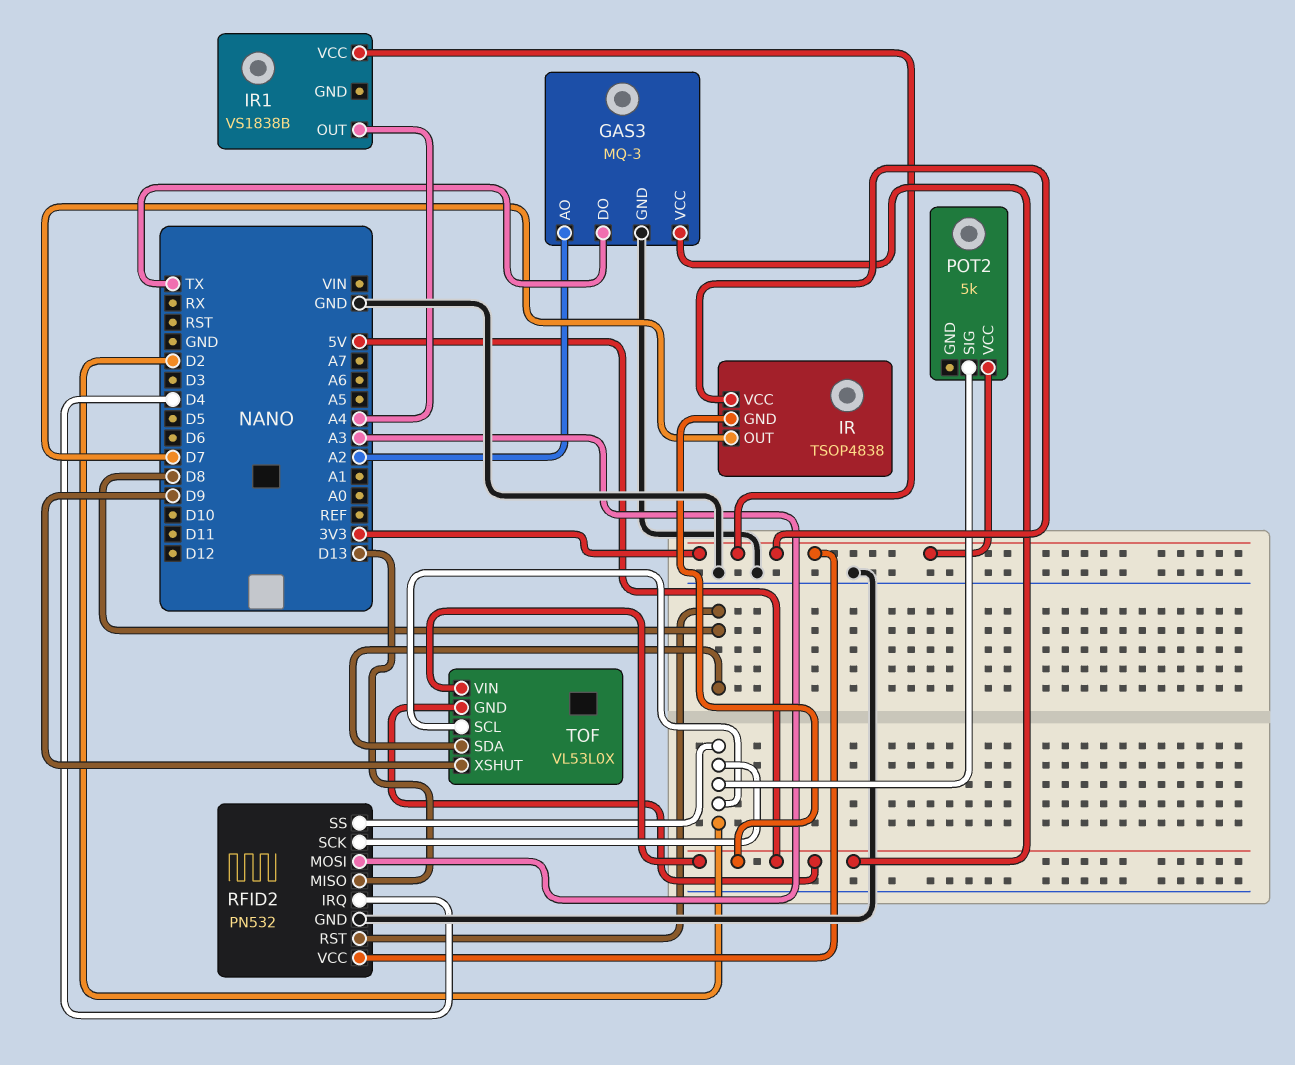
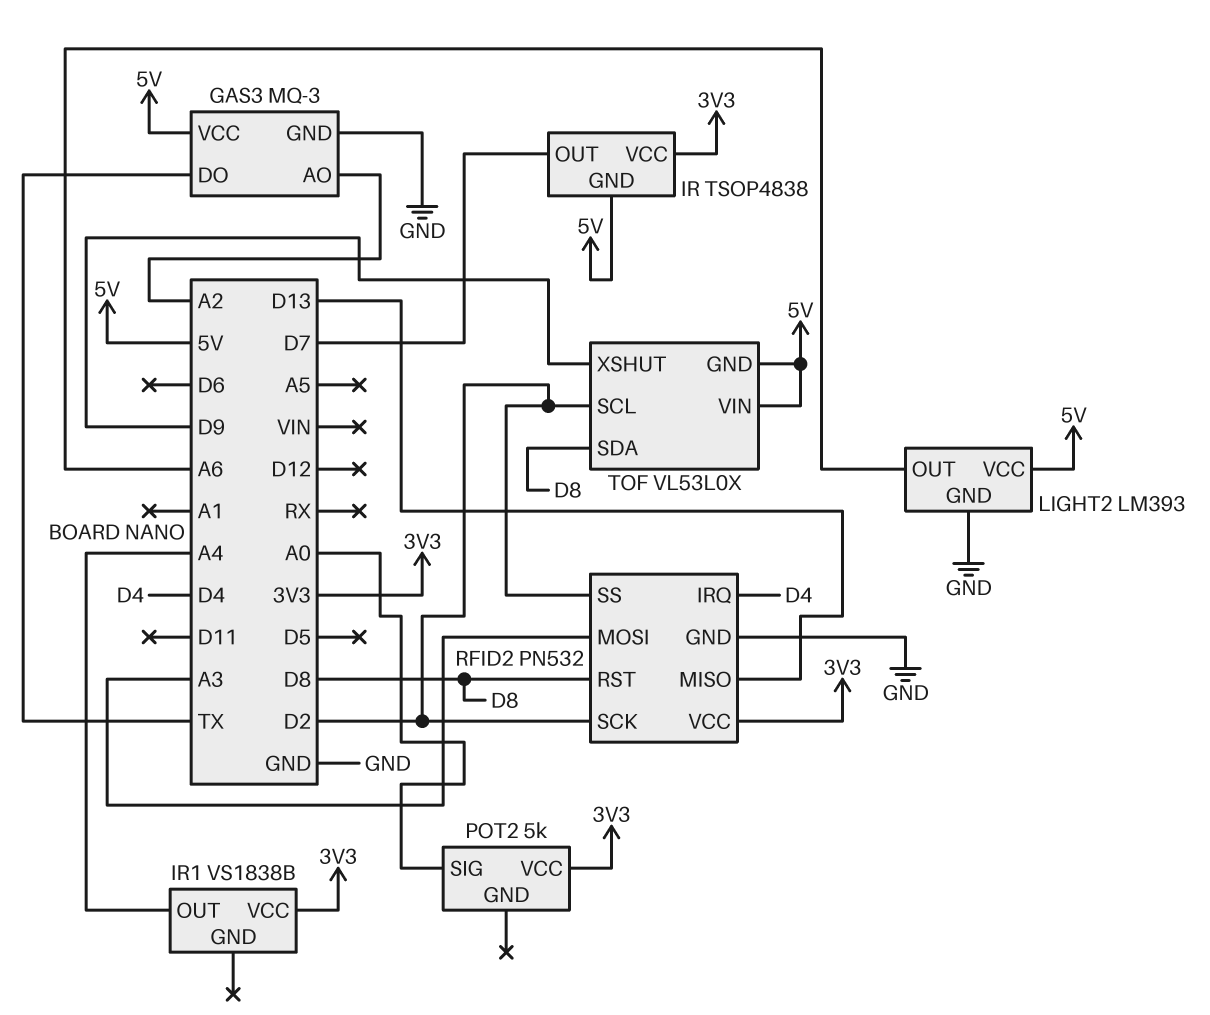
LIGHT2: none -> LM393
LIGHT2 pin GND: none -> GND
LIGHT2 pin OUT: none -> A6
LIGHT2 pin VCC: none -> 5V
POT2 pin SIG: D2 -> A0

